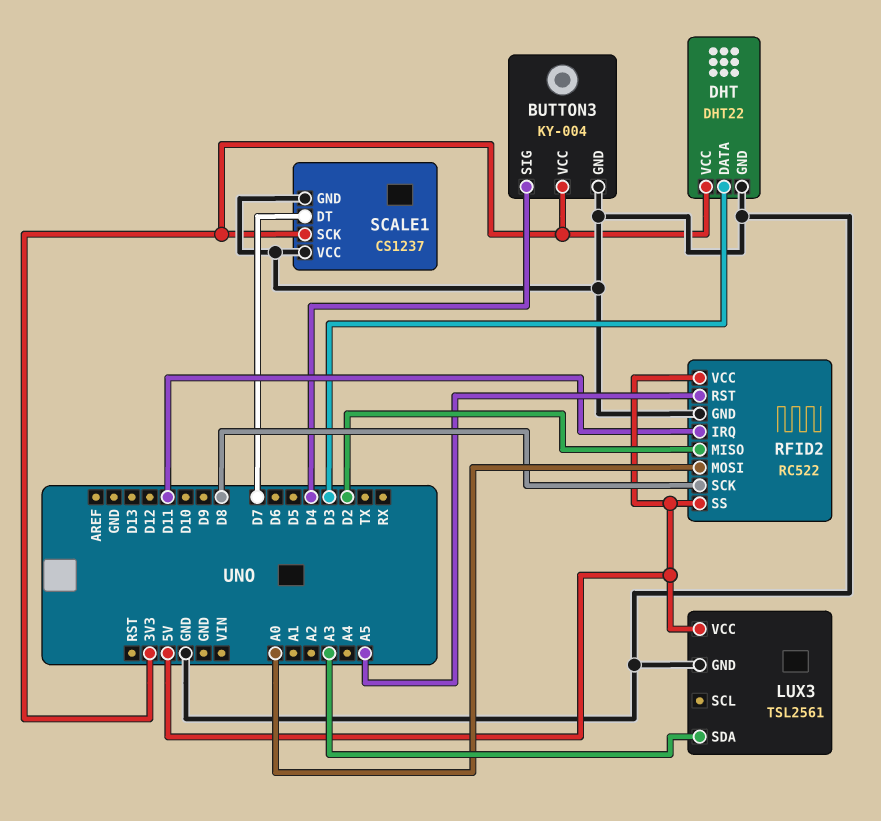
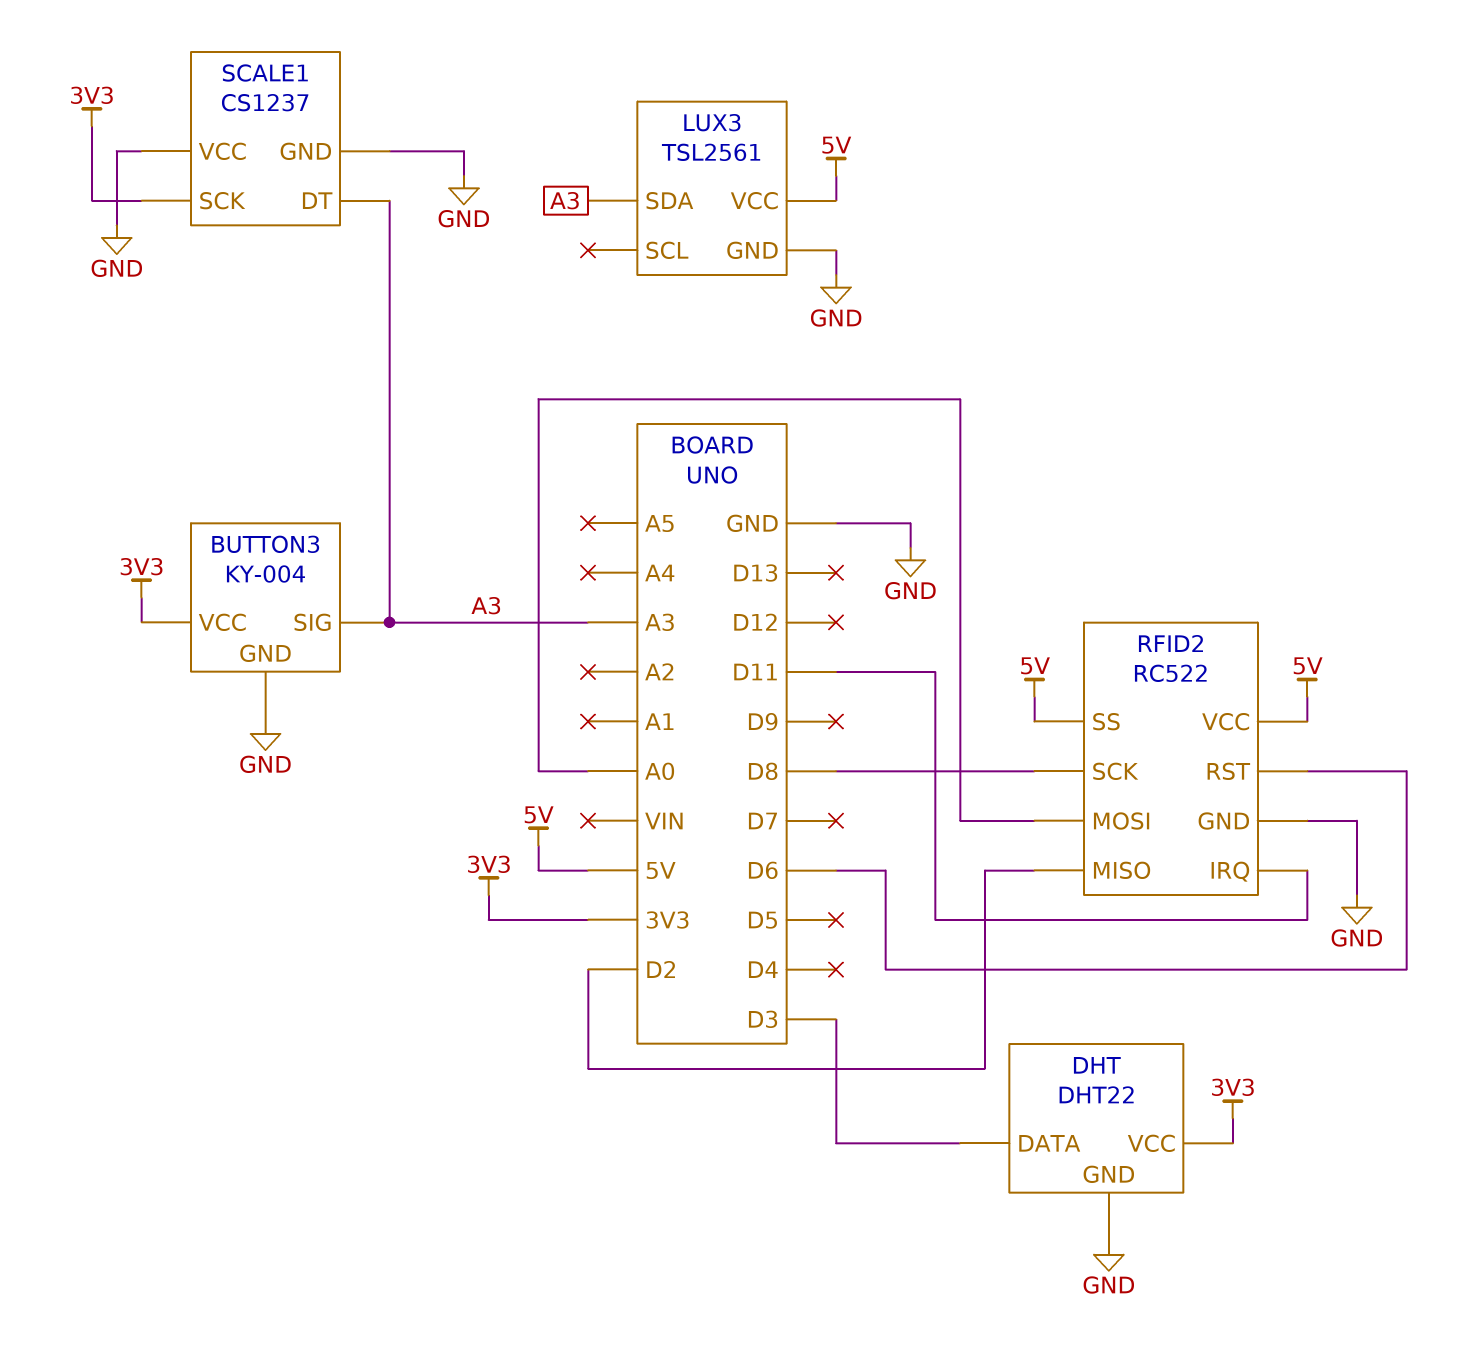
BUTTON3 pin SIG: D4 -> A3
RFID2 pin RST: A5 -> D6
SCALE1 pin DT: D7 -> A3

